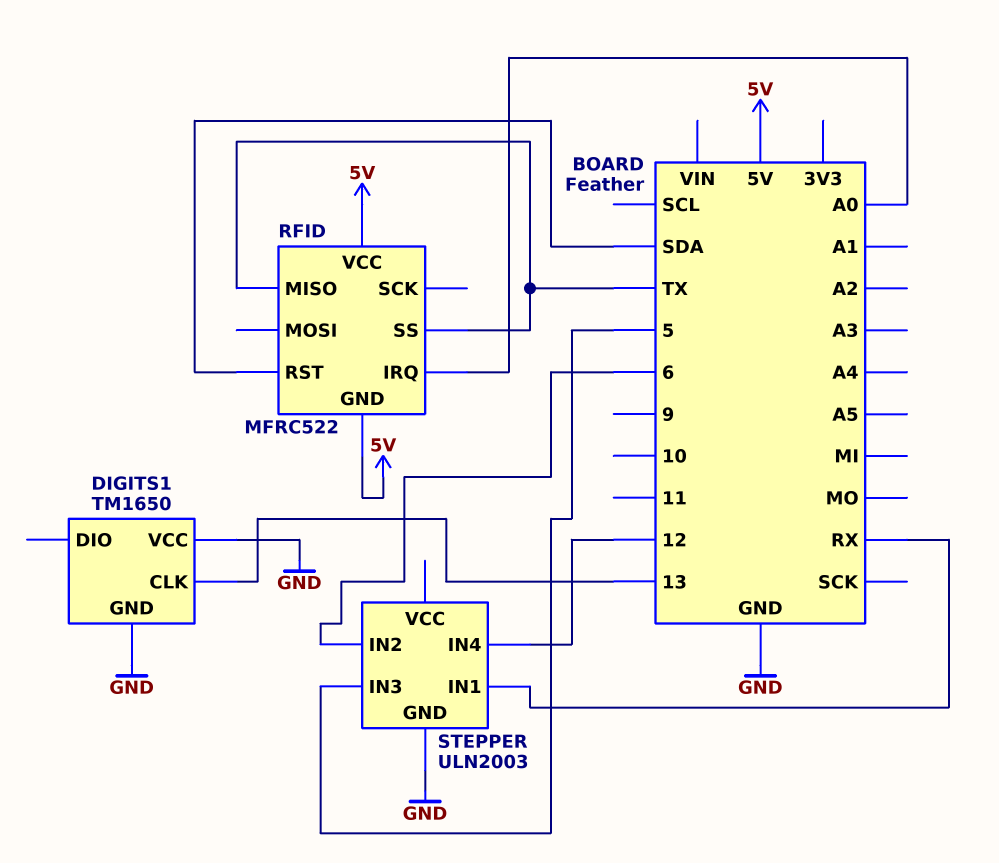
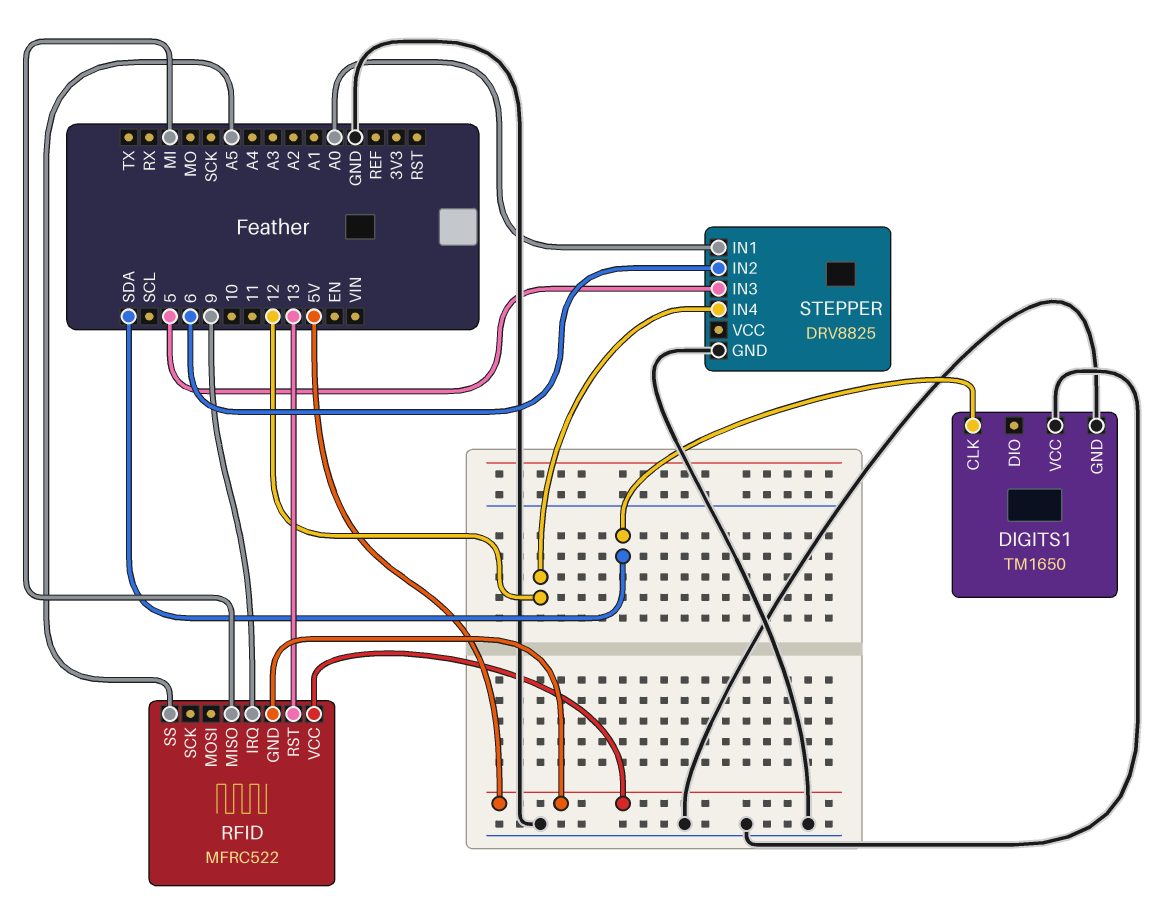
DIGITS1 pin CLK: 13 -> SDA
RFID pin IRQ: A0 -> 9
RFID pin MISO: TX -> MI
RFID pin RST: SDA -> 13
RFID pin SS: TX -> A5
STEPPER: ULN2003 -> DRV8825
STEPPER pin IN1: RX -> A0

